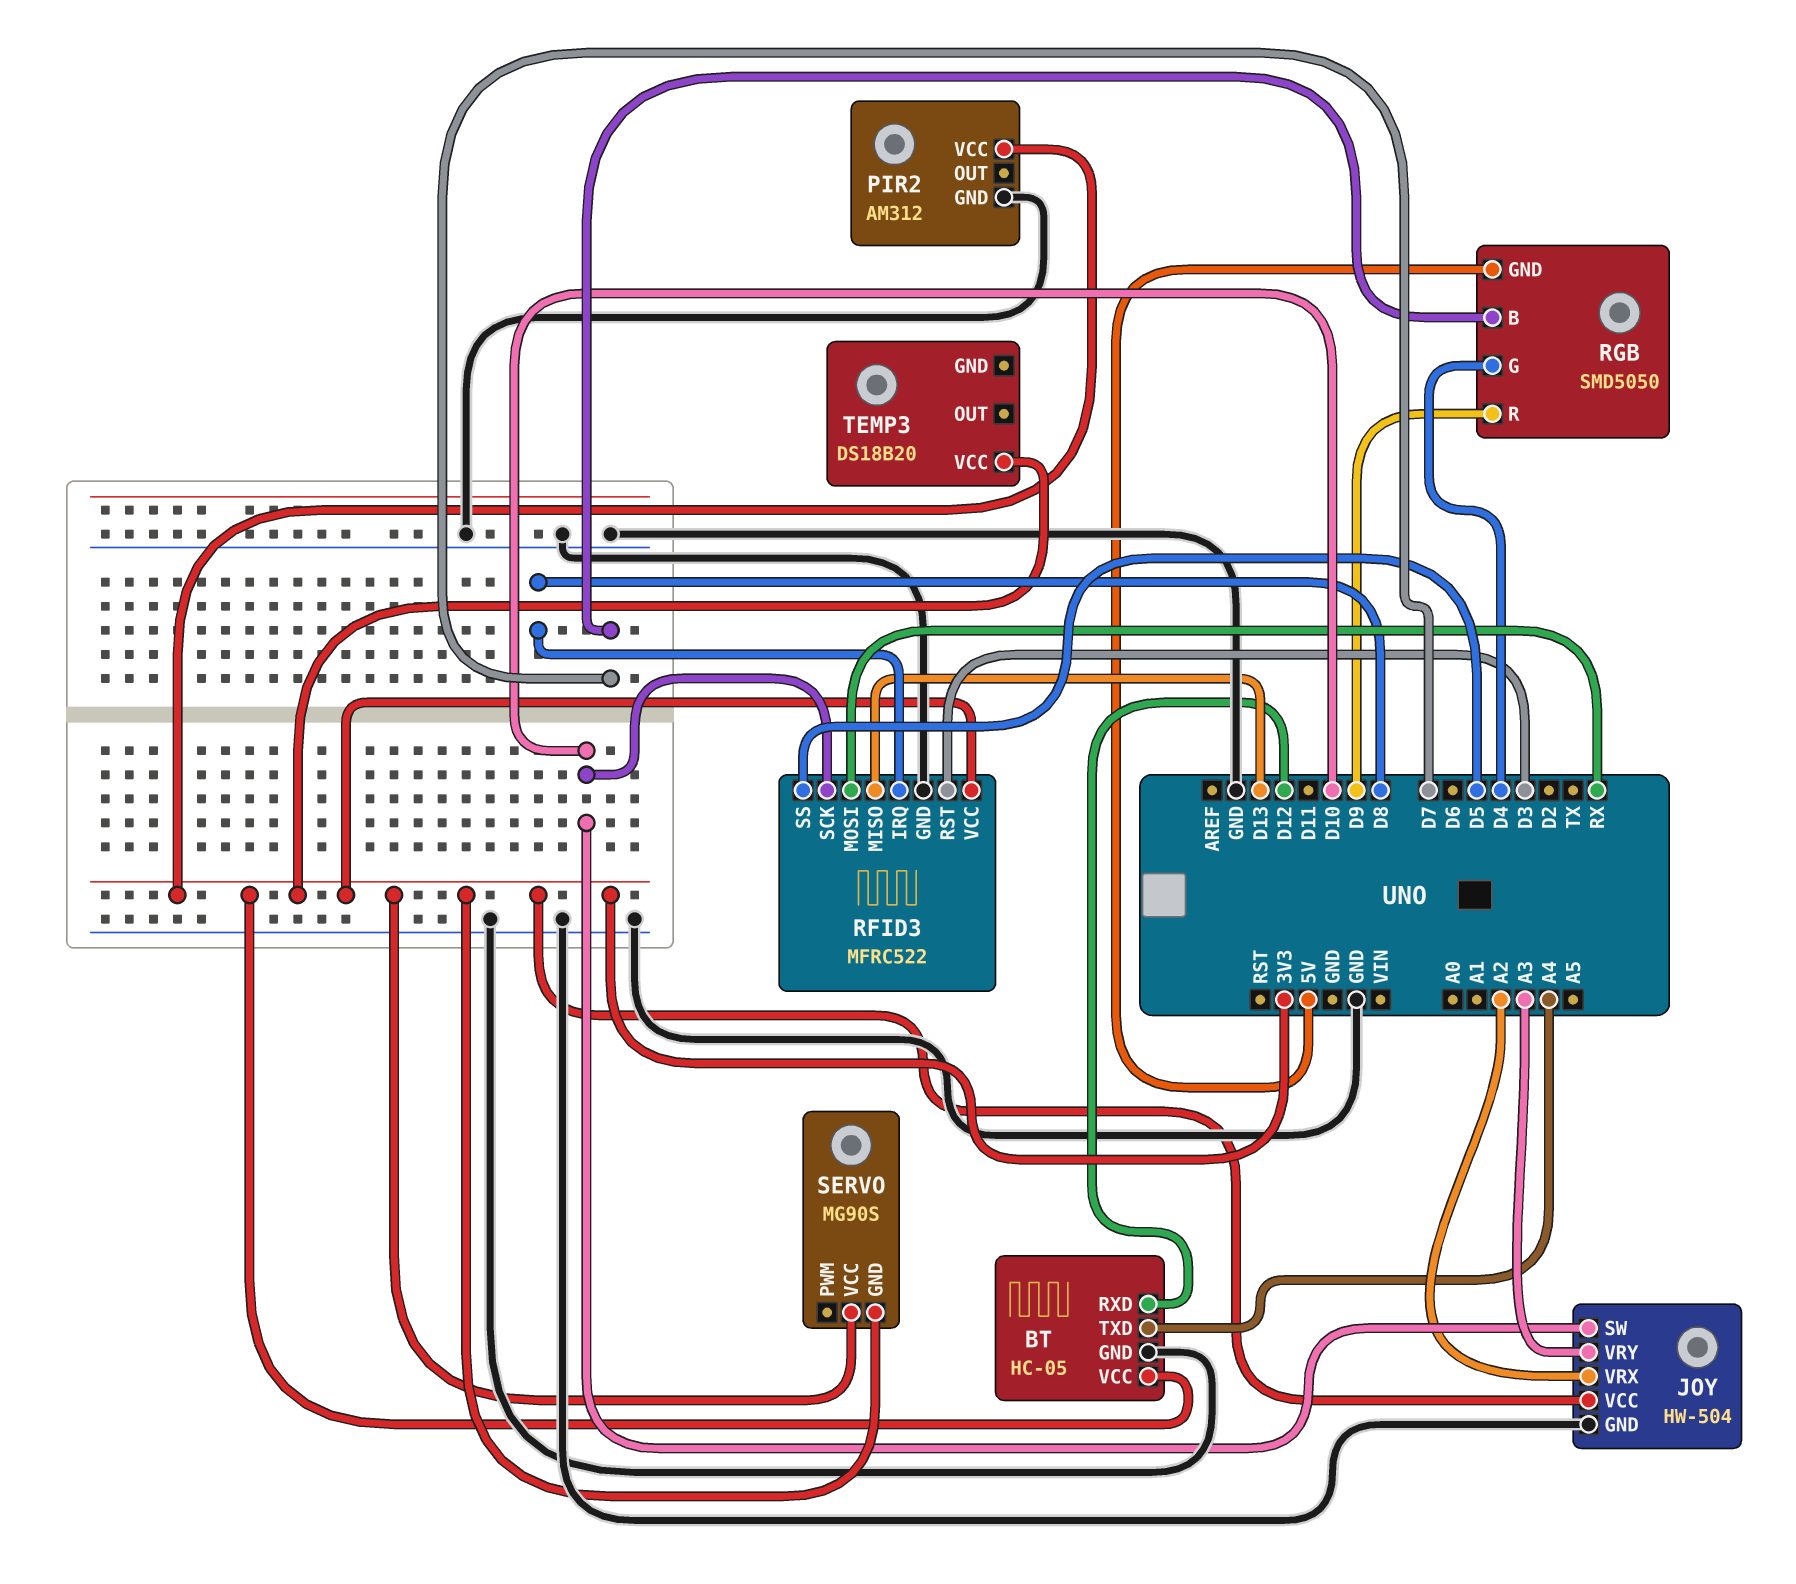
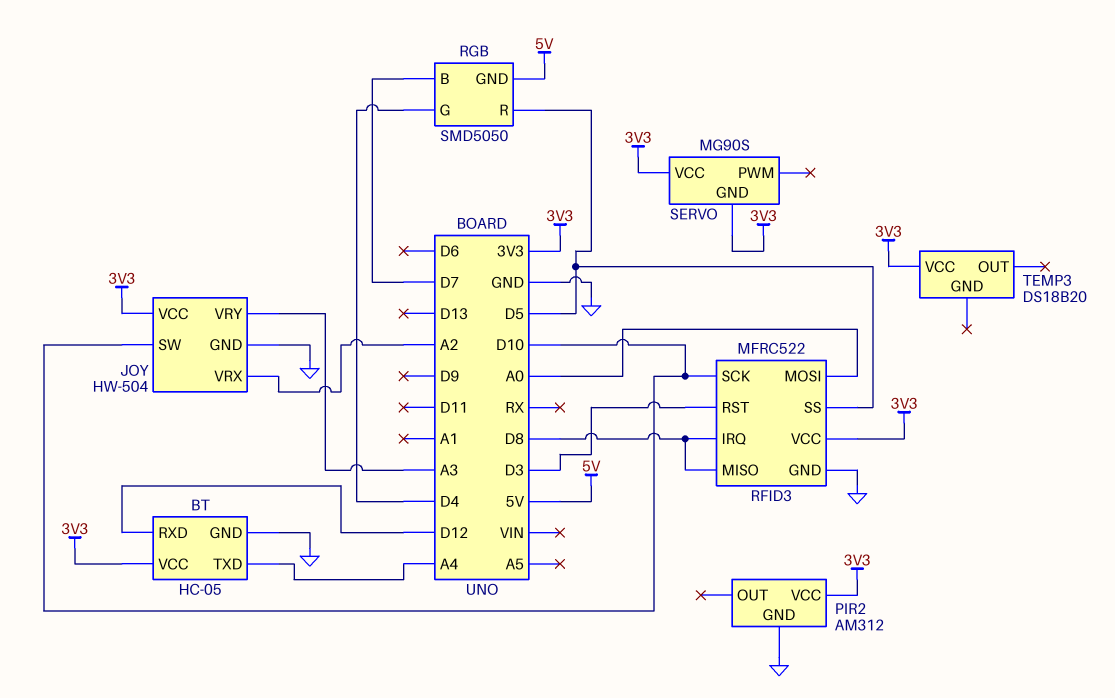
RFID3 pin MISO: D13 -> D8
RFID3 pin MOSI: RX -> A0
RGB pin R: D9 -> D5

